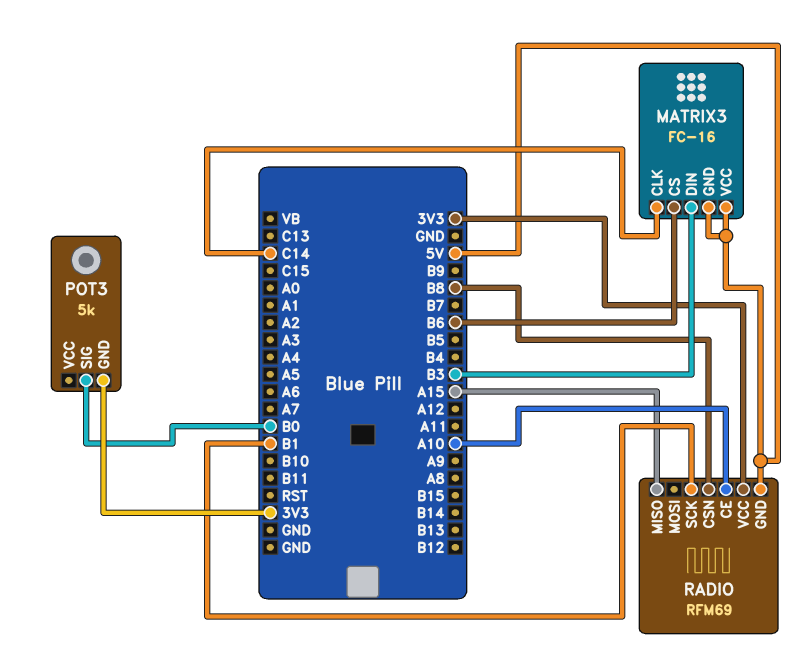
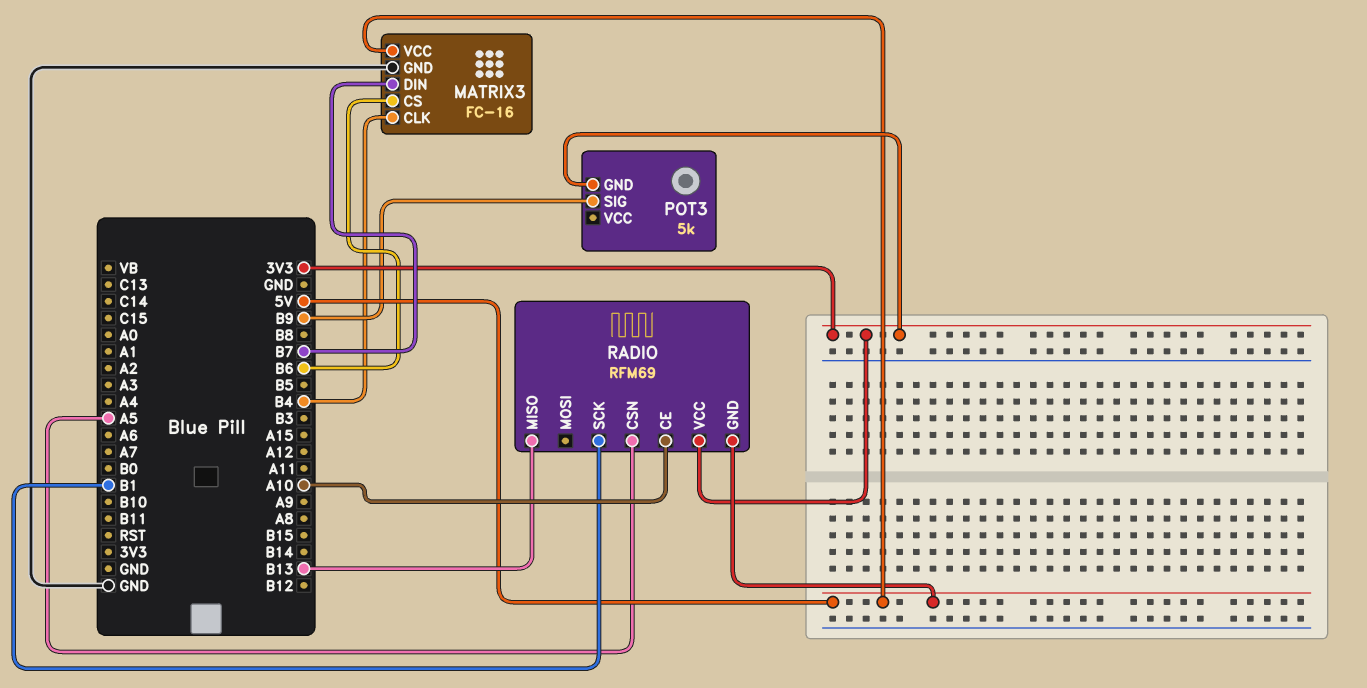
MATRIX3 pin CLK: C14 -> B4
MATRIX3 pin DIN: B3 -> B7
MATRIX3 pin GND: 5V -> GND
POT3 pin SIG: B0 -> B9
RADIO pin CSN: B8 -> A5
RADIO pin MISO: A15 -> B13

